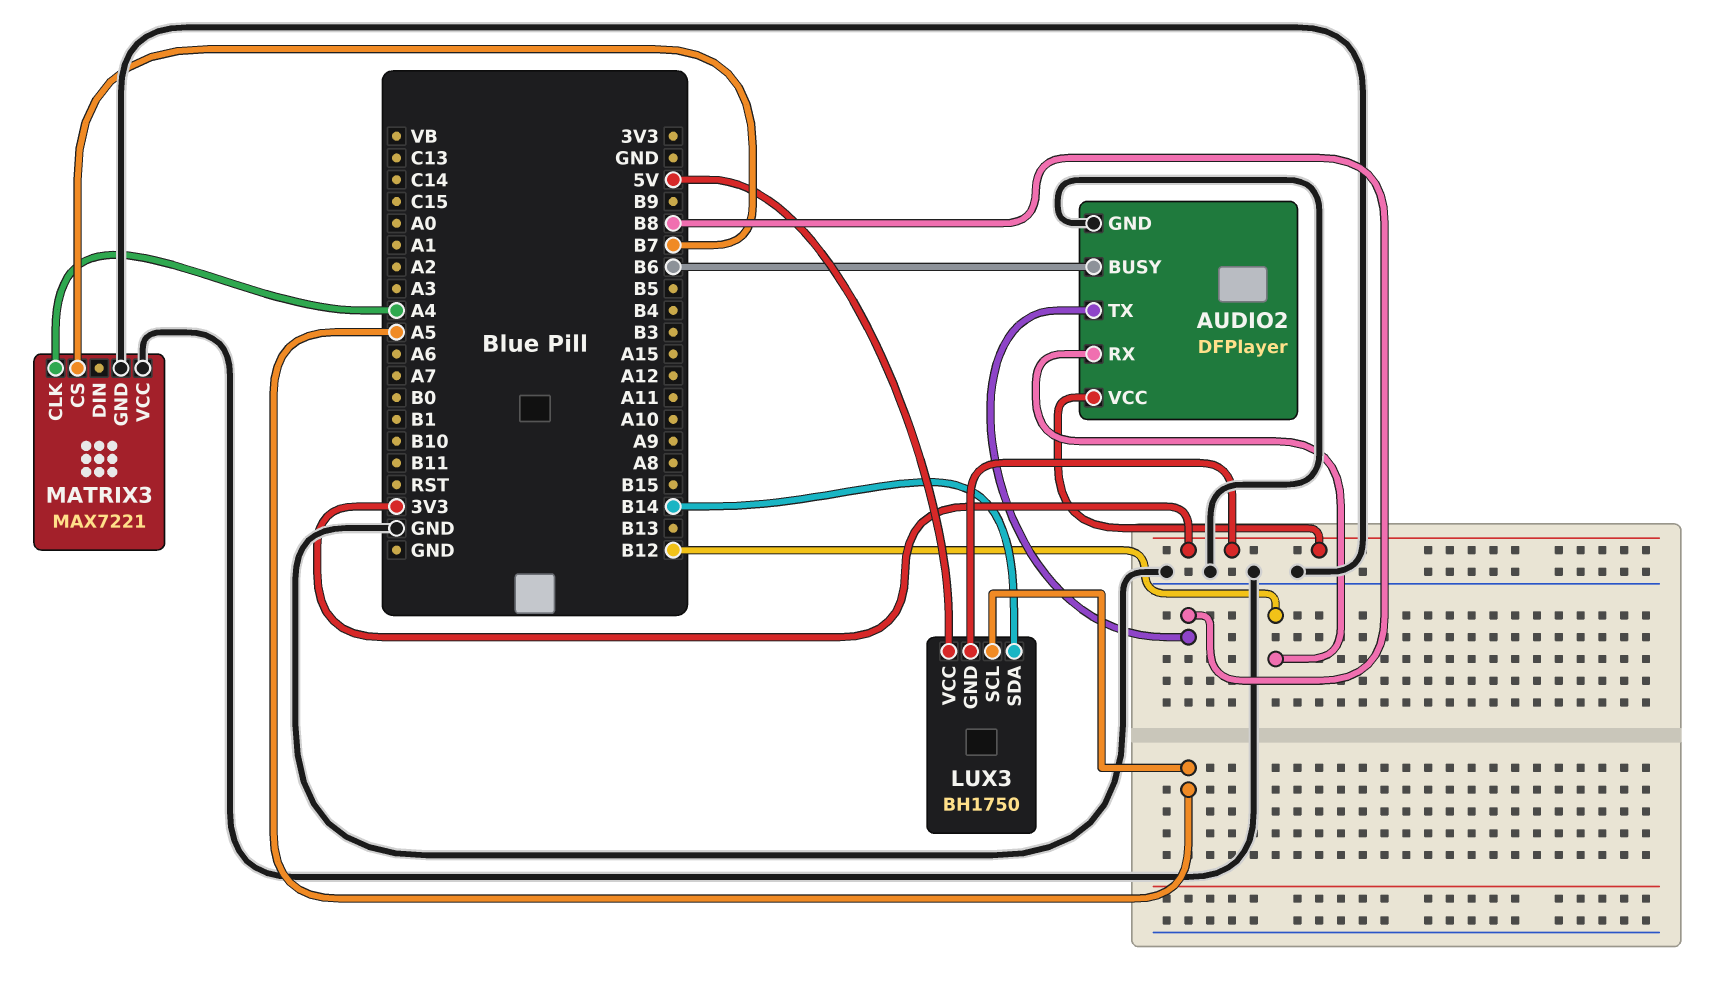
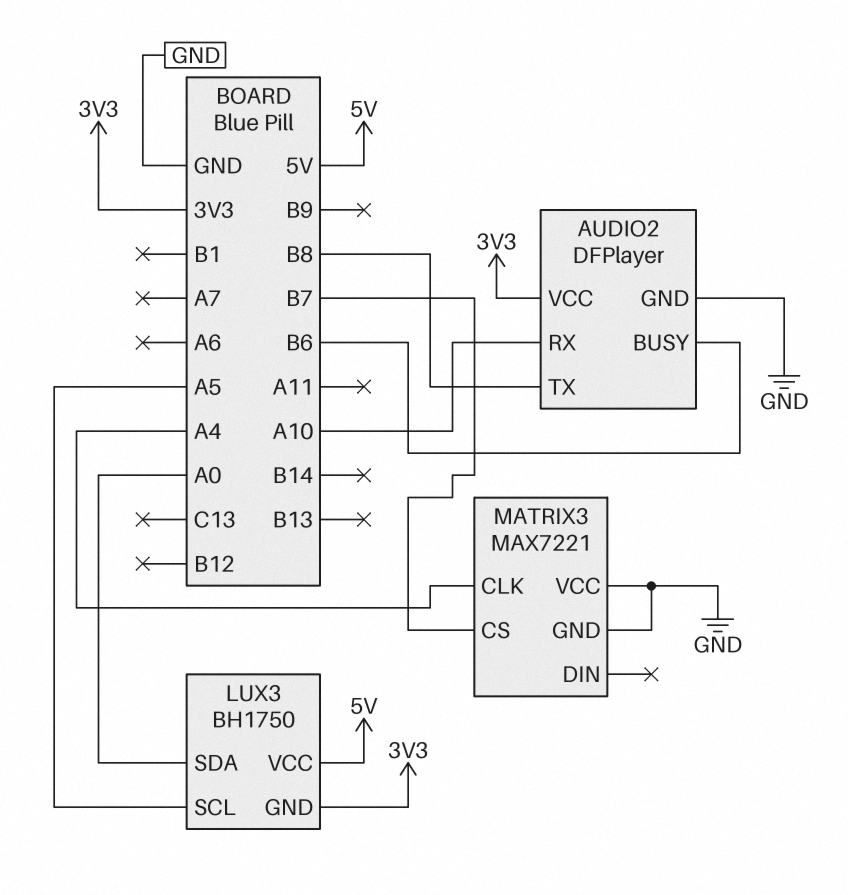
AUDIO2 pin RX: B12 -> A10
LUX3 pin SDA: B14 -> A0

